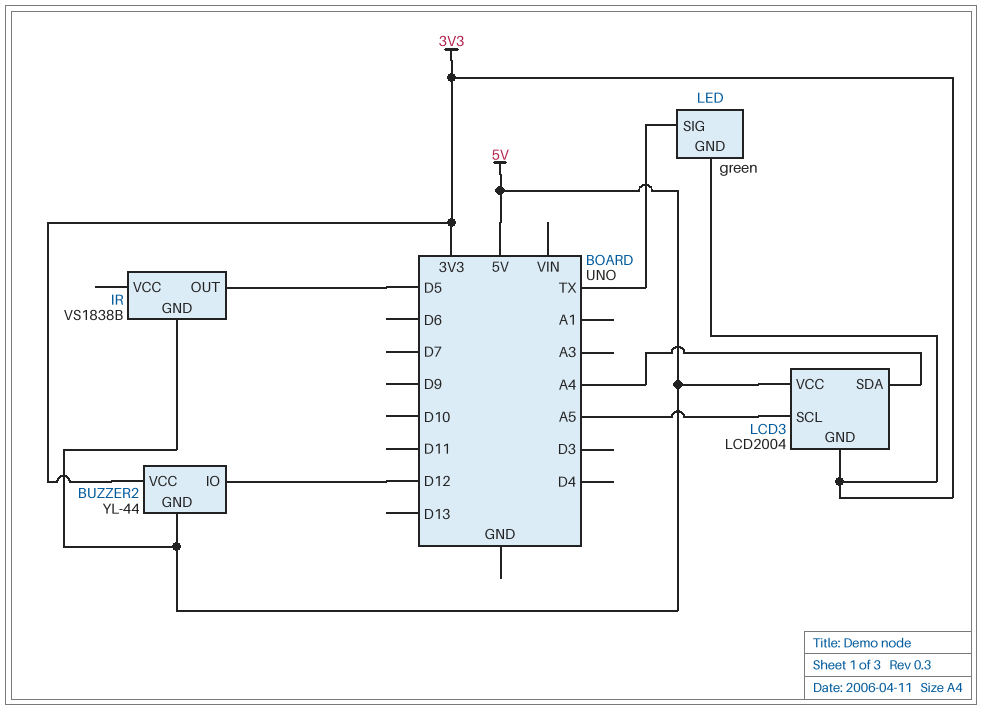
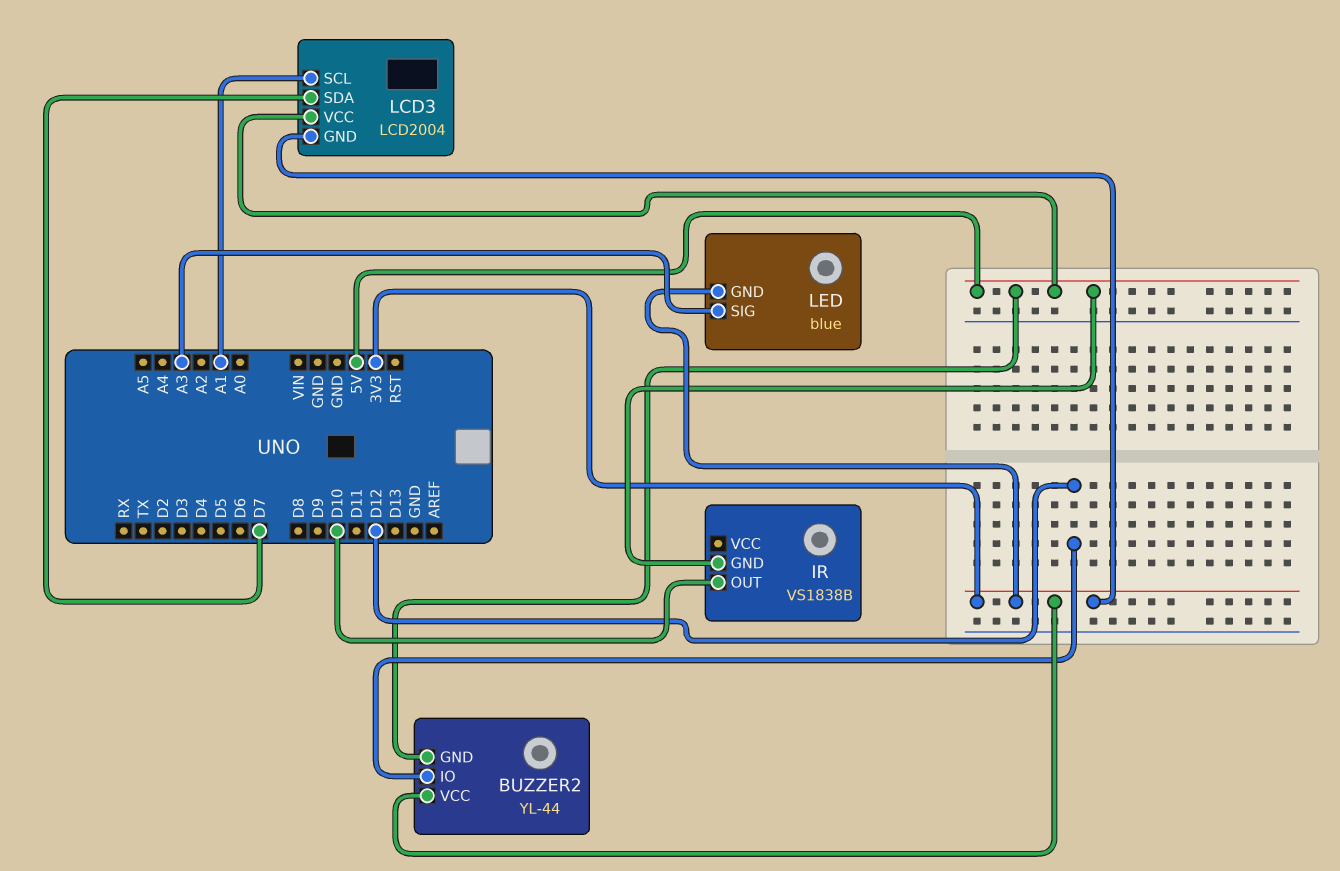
IR pin OUT: D5 -> D10
LCD3 pin SCL: A5 -> A1
LCD3 pin SDA: A4 -> D7
LED: green -> blue
LED pin SIG: TX -> A3

